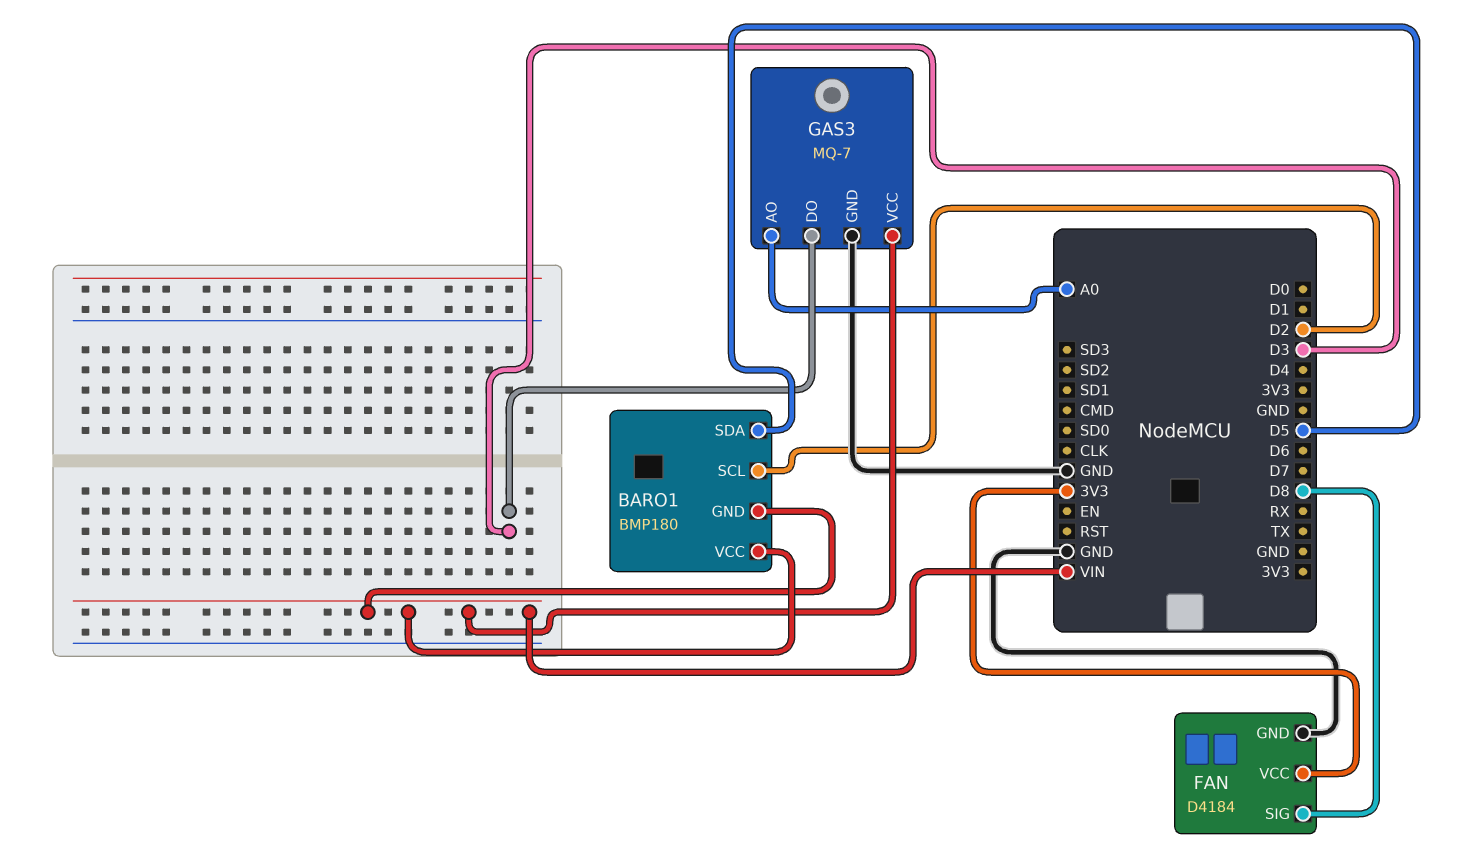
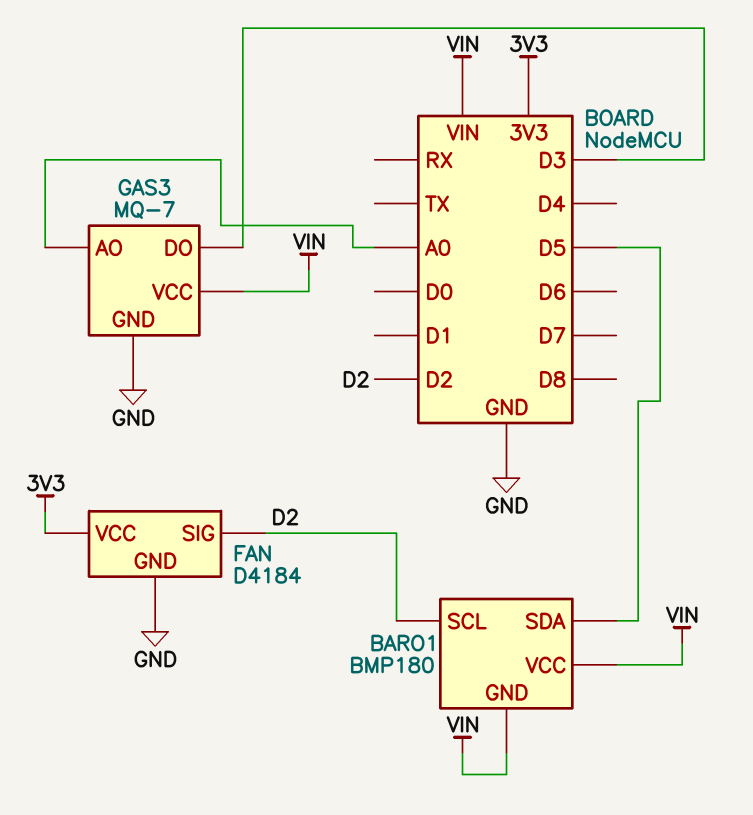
FAN pin SIG: D8 -> D2

